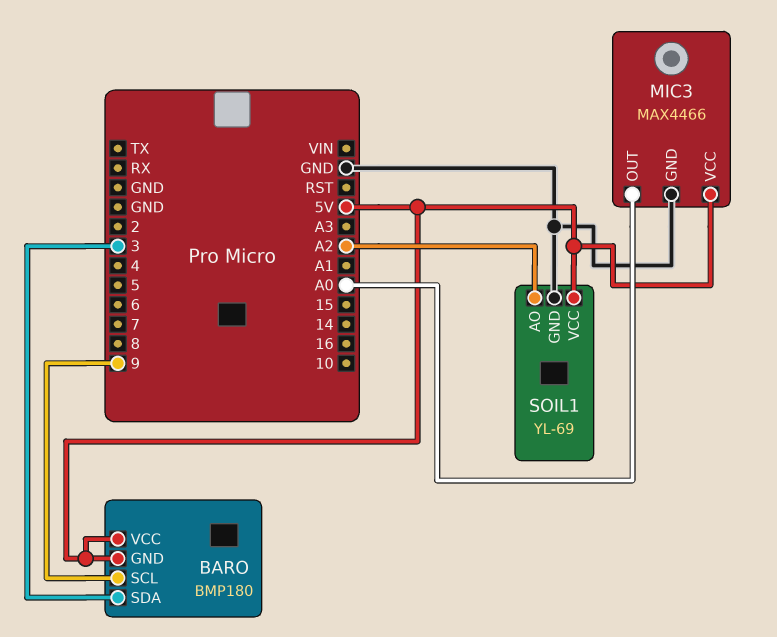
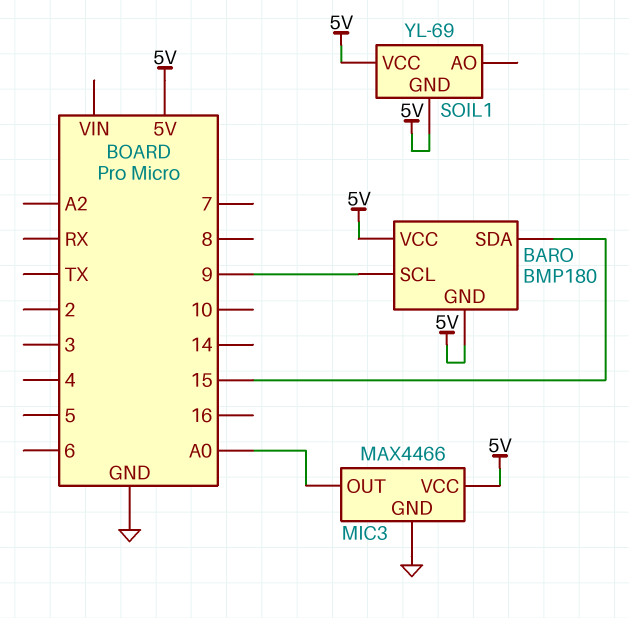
BARO pin SDA: 3 -> 15
SOIL1 pin AO: A2 -> none
SOIL1 pin GND: GND -> 5V

